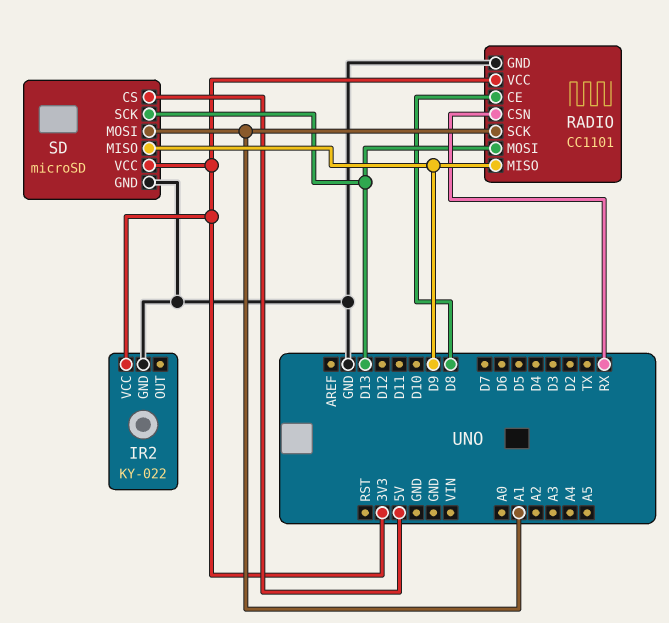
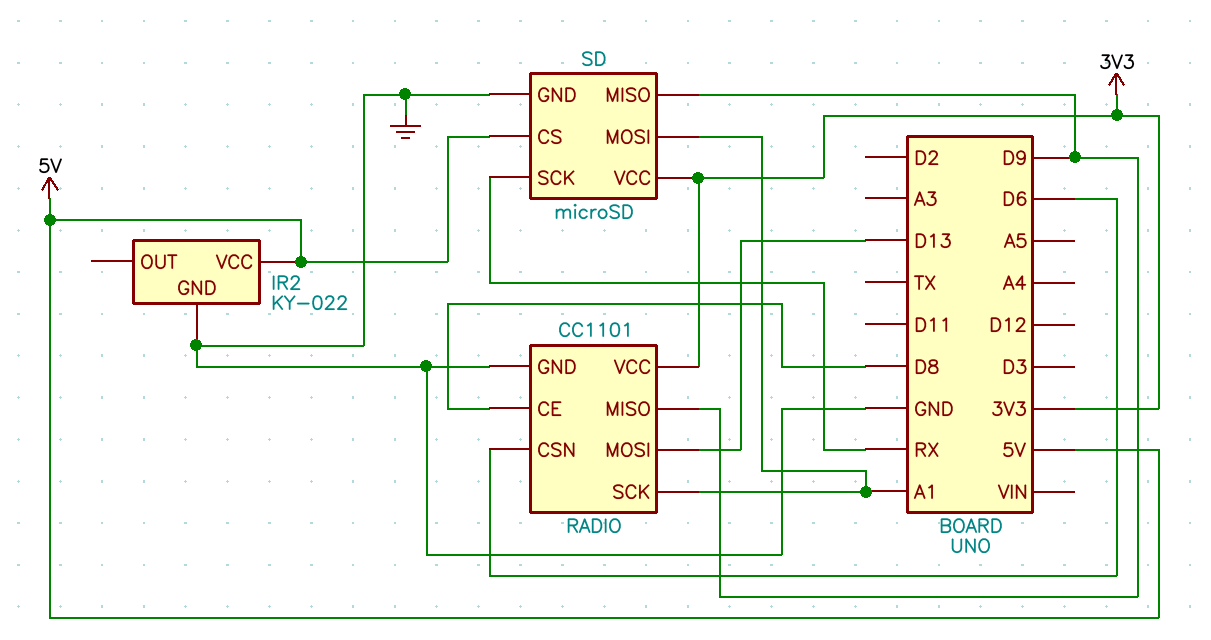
IR2 pin VCC: 3V3 -> 5V
RADIO pin CSN: RX -> D6
SD pin SCK: D13 -> RX

